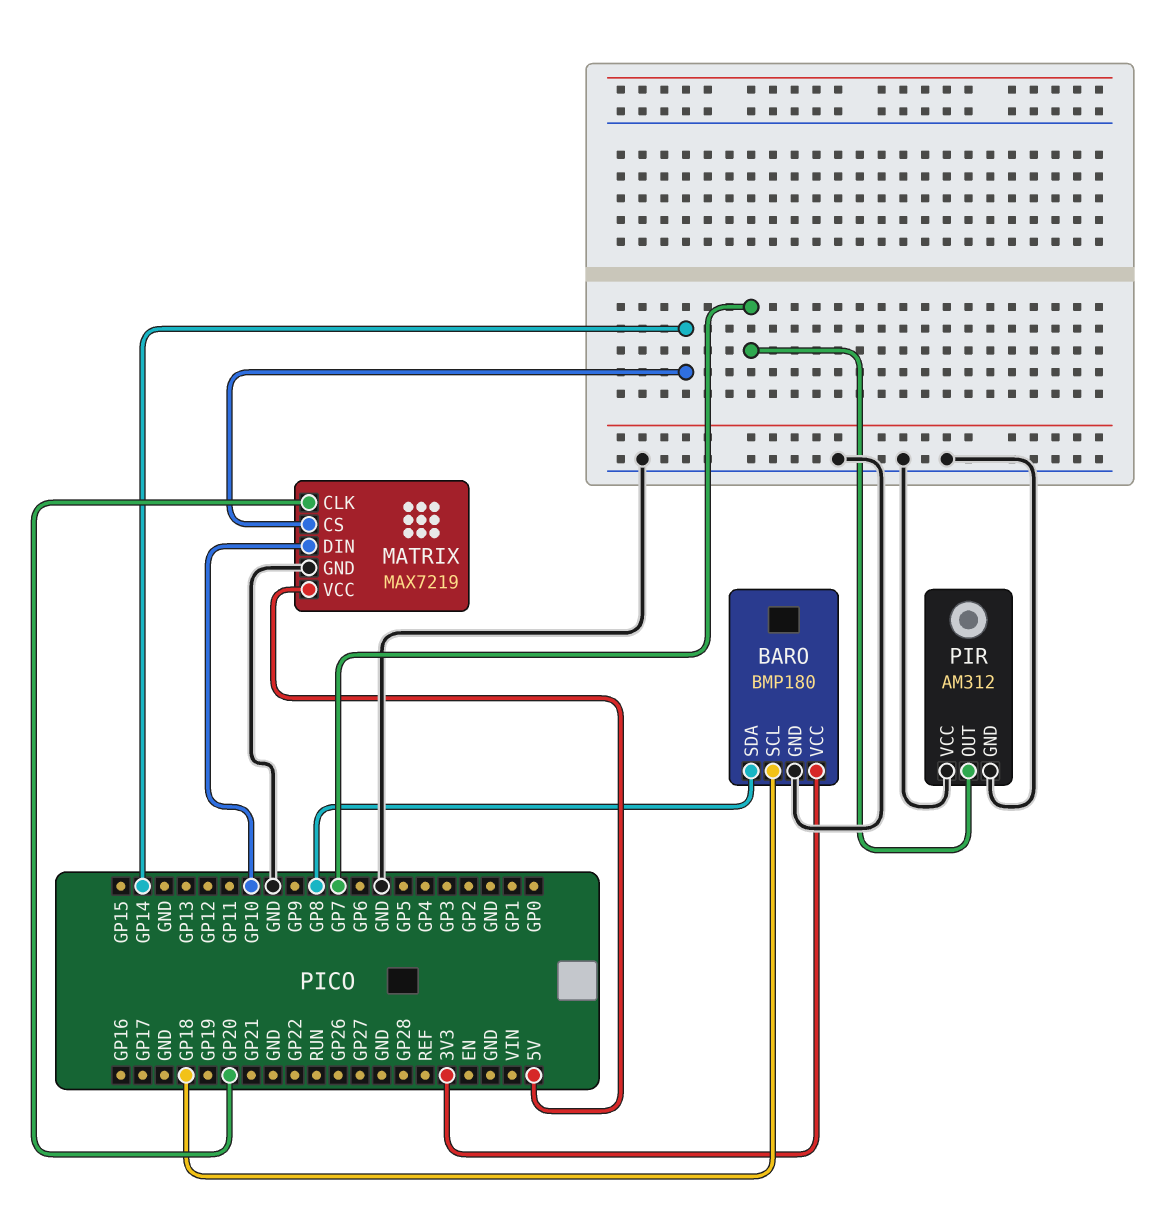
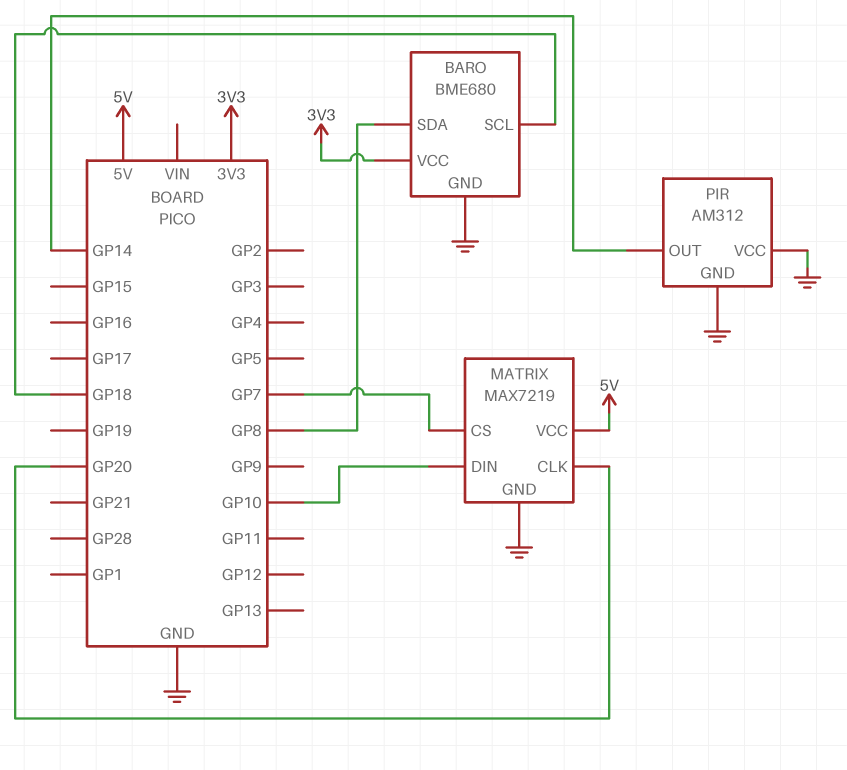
BARO: BMP180 -> BME680
MATRIX pin CS: GP14 -> GP7
PIR pin OUT: GP7 -> GP14

